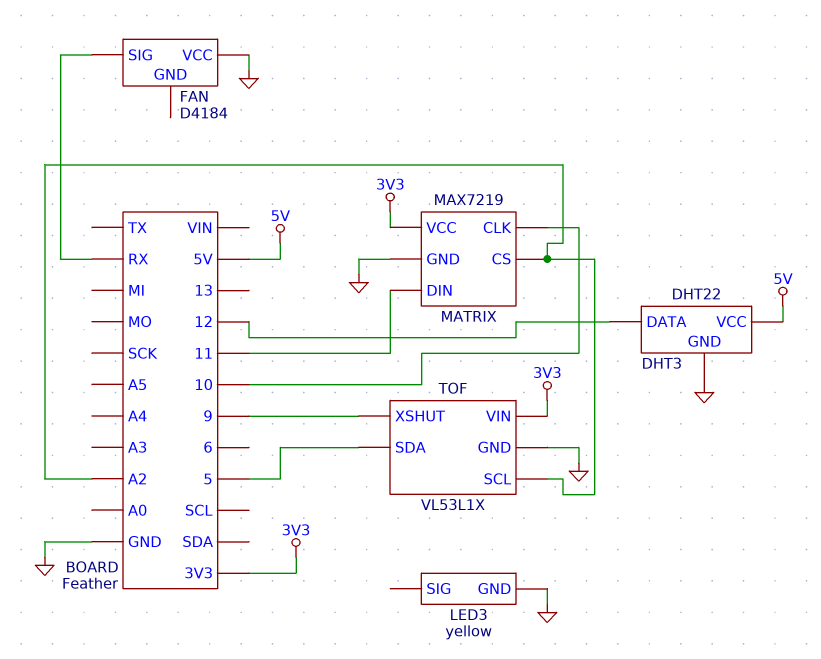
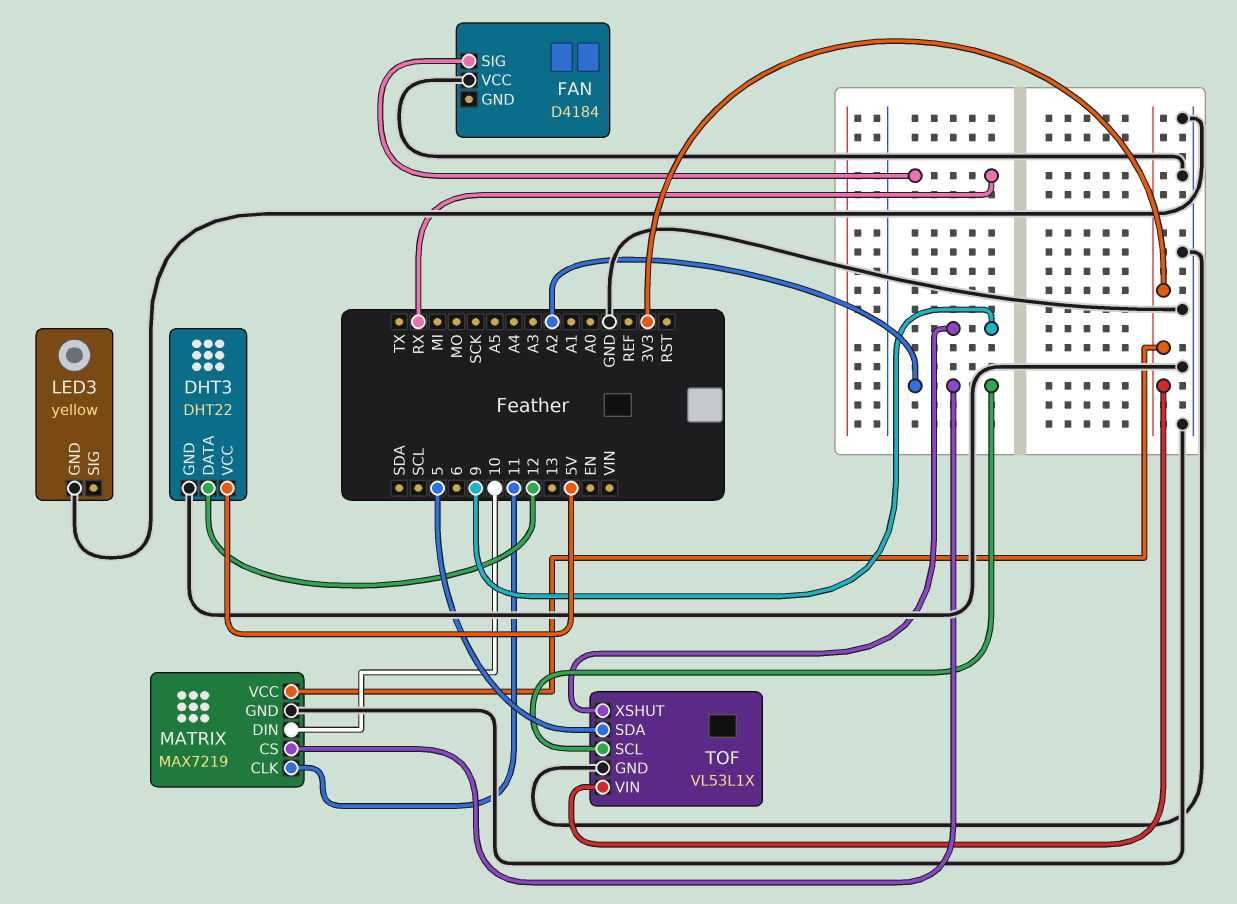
MATRIX pin CLK: 10 -> 11
MATRIX pin DIN: 11 -> 10

